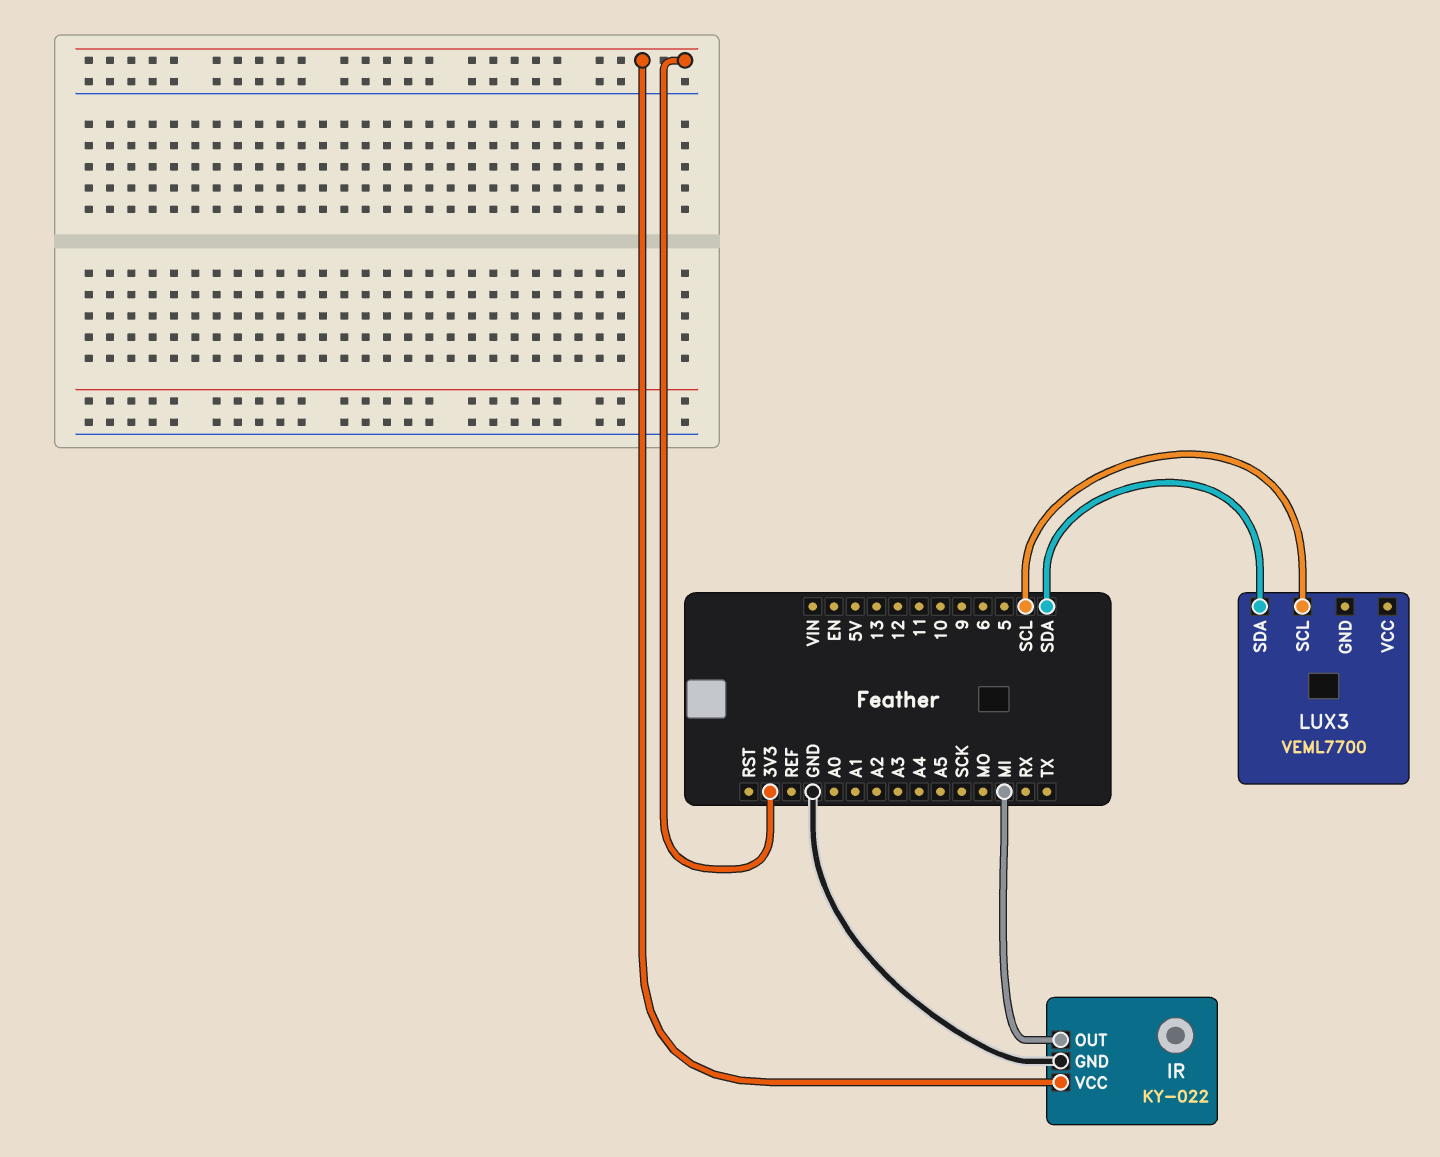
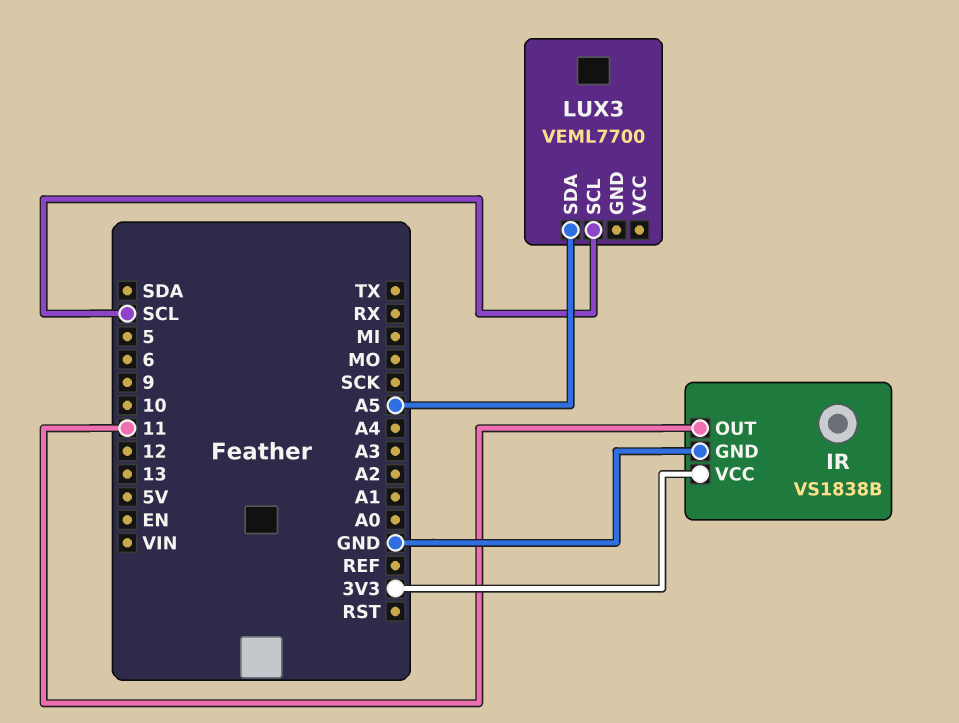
IR: KY-022 -> VS1838B
IR pin OUT: MI -> 11
LUX3 pin SDA: SDA -> A5

